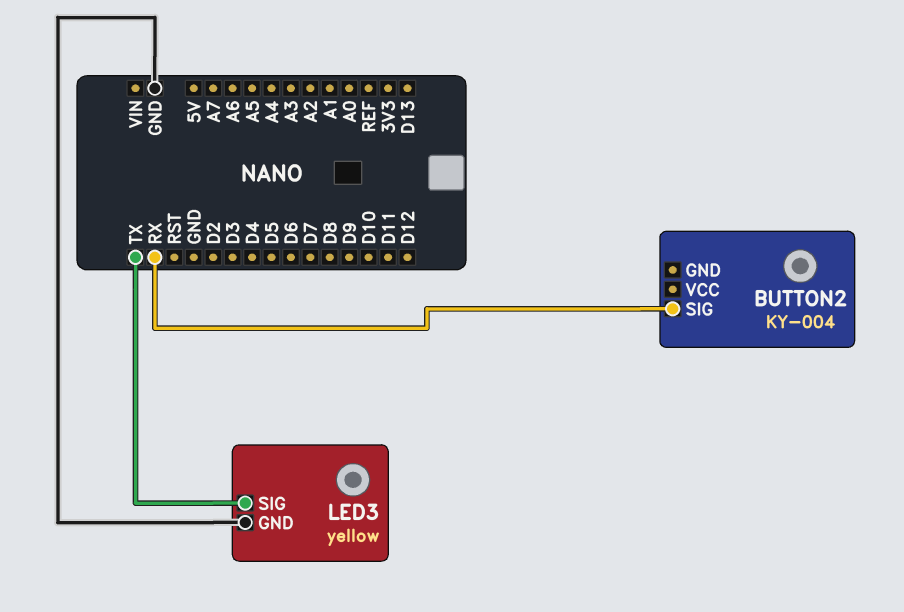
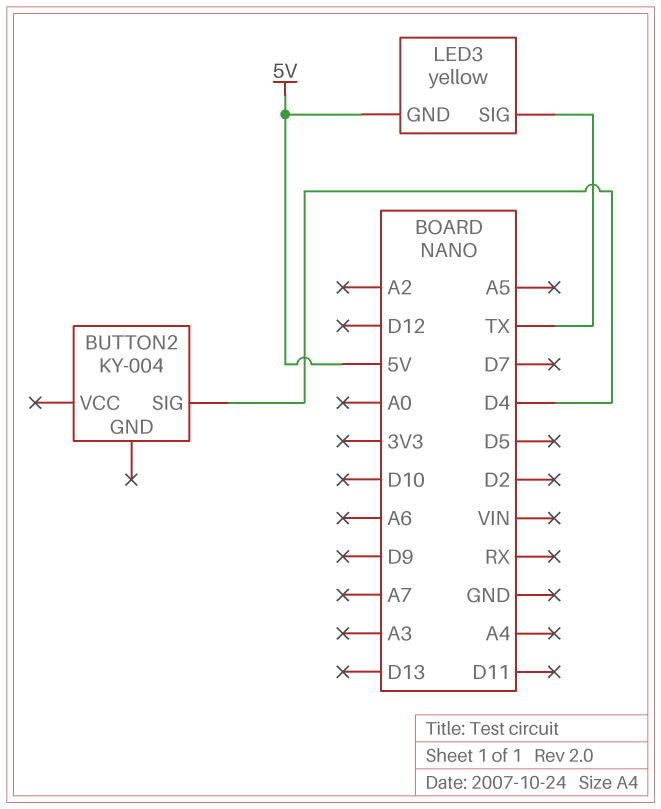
BUTTON2 pin SIG: RX -> D4
LED3 pin GND: GND -> 5V

